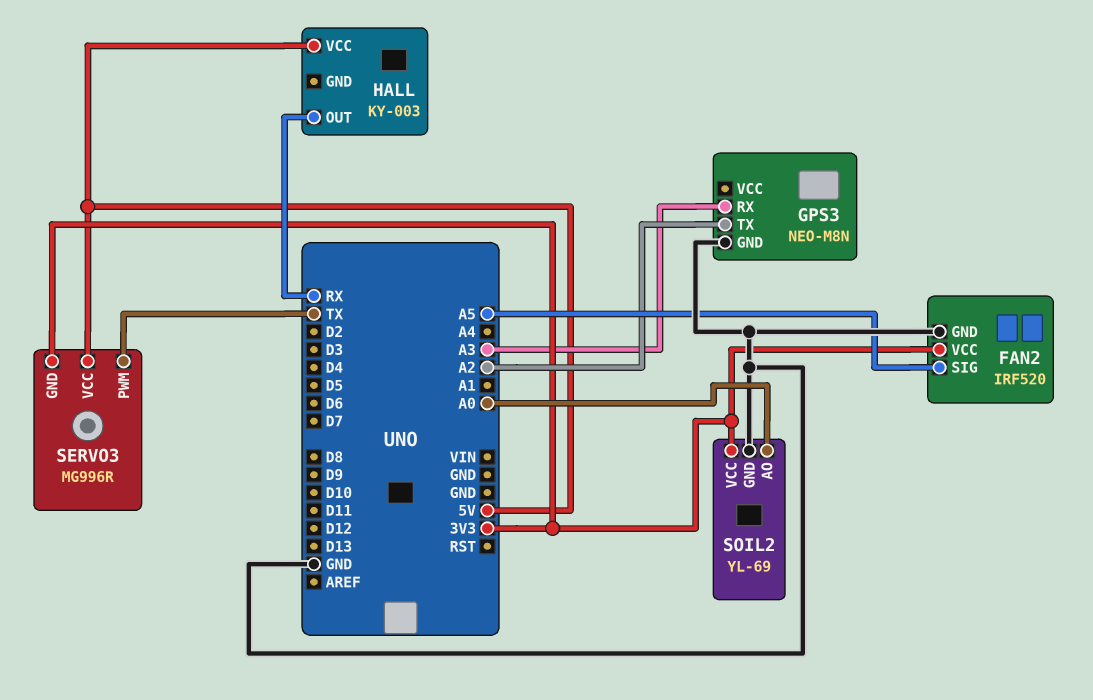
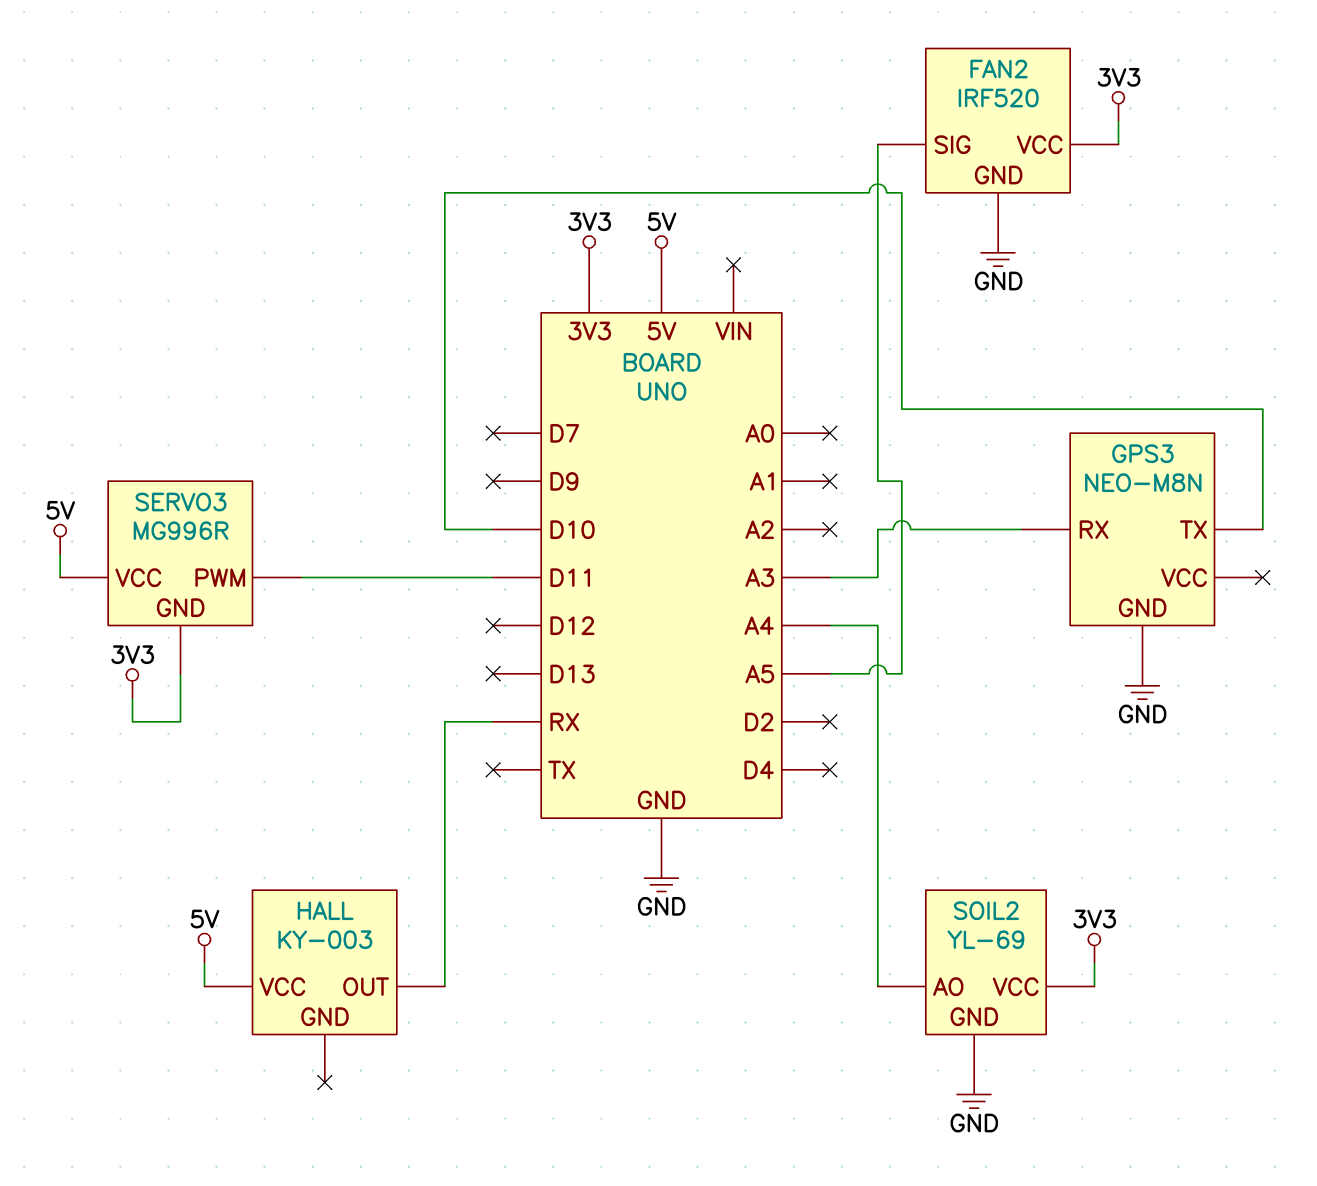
GPS3 pin TX: A2 -> D10
SERVO3 pin PWM: TX -> D11
SOIL2 pin AO: A0 -> A4

